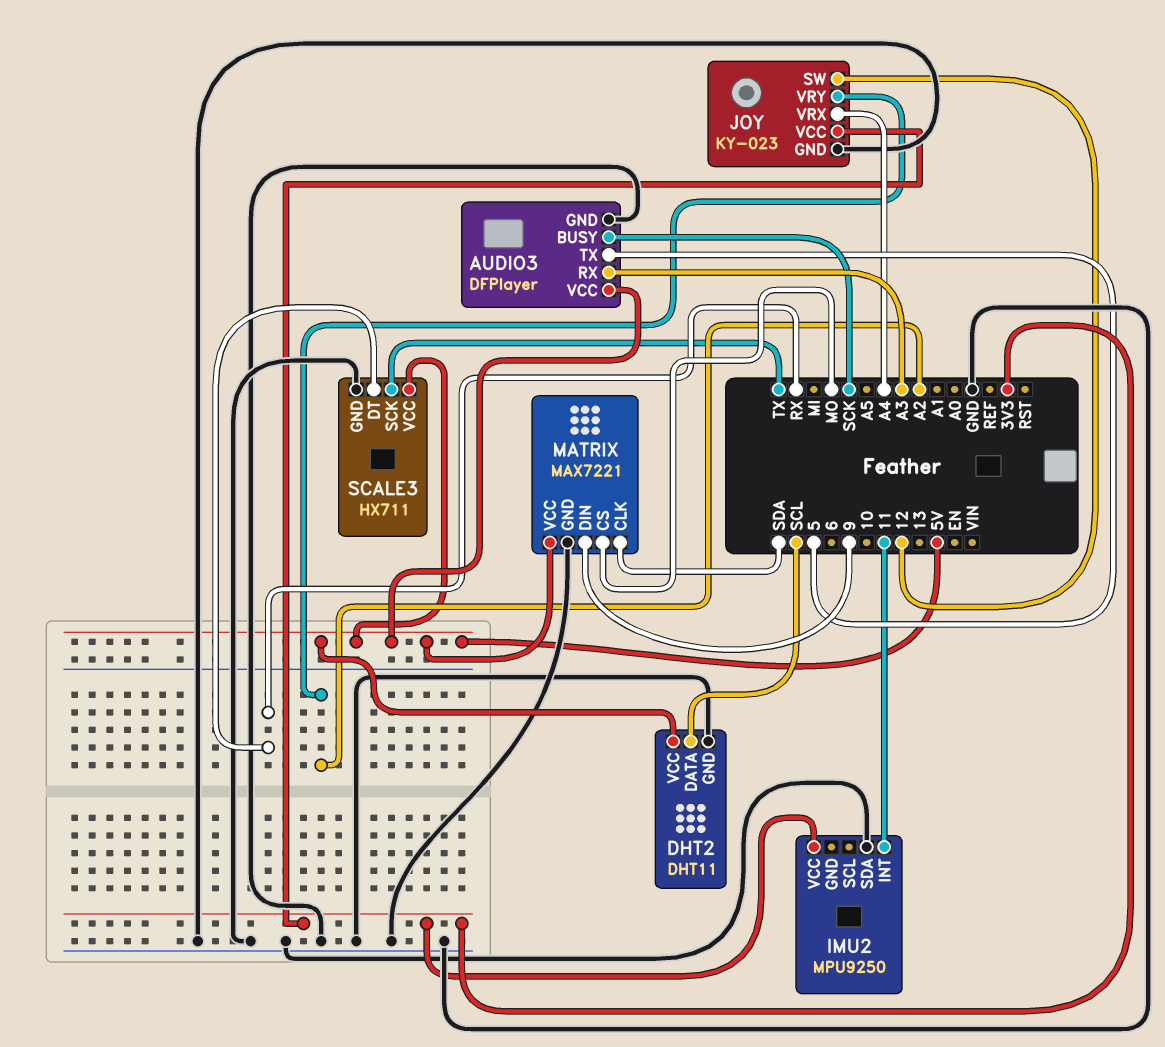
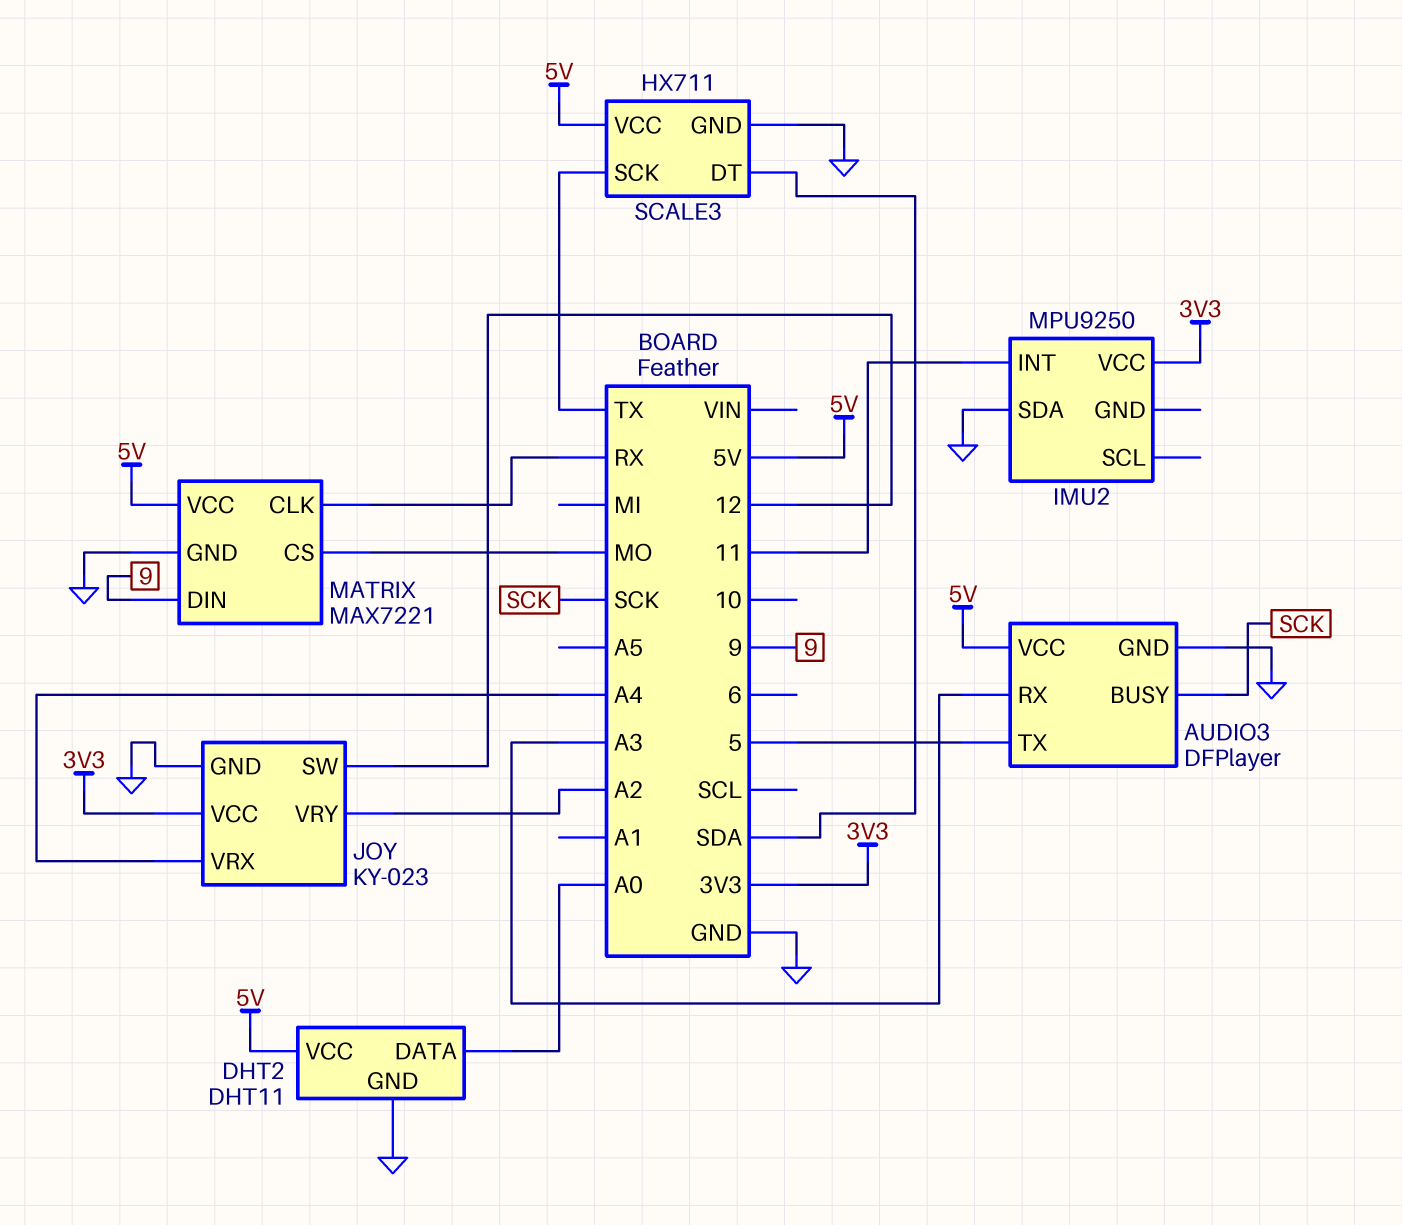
DHT2 pin DATA: SCL -> A0
MATRIX pin CLK: SDA -> RX
SCALE3 pin DT: RX -> SDA

